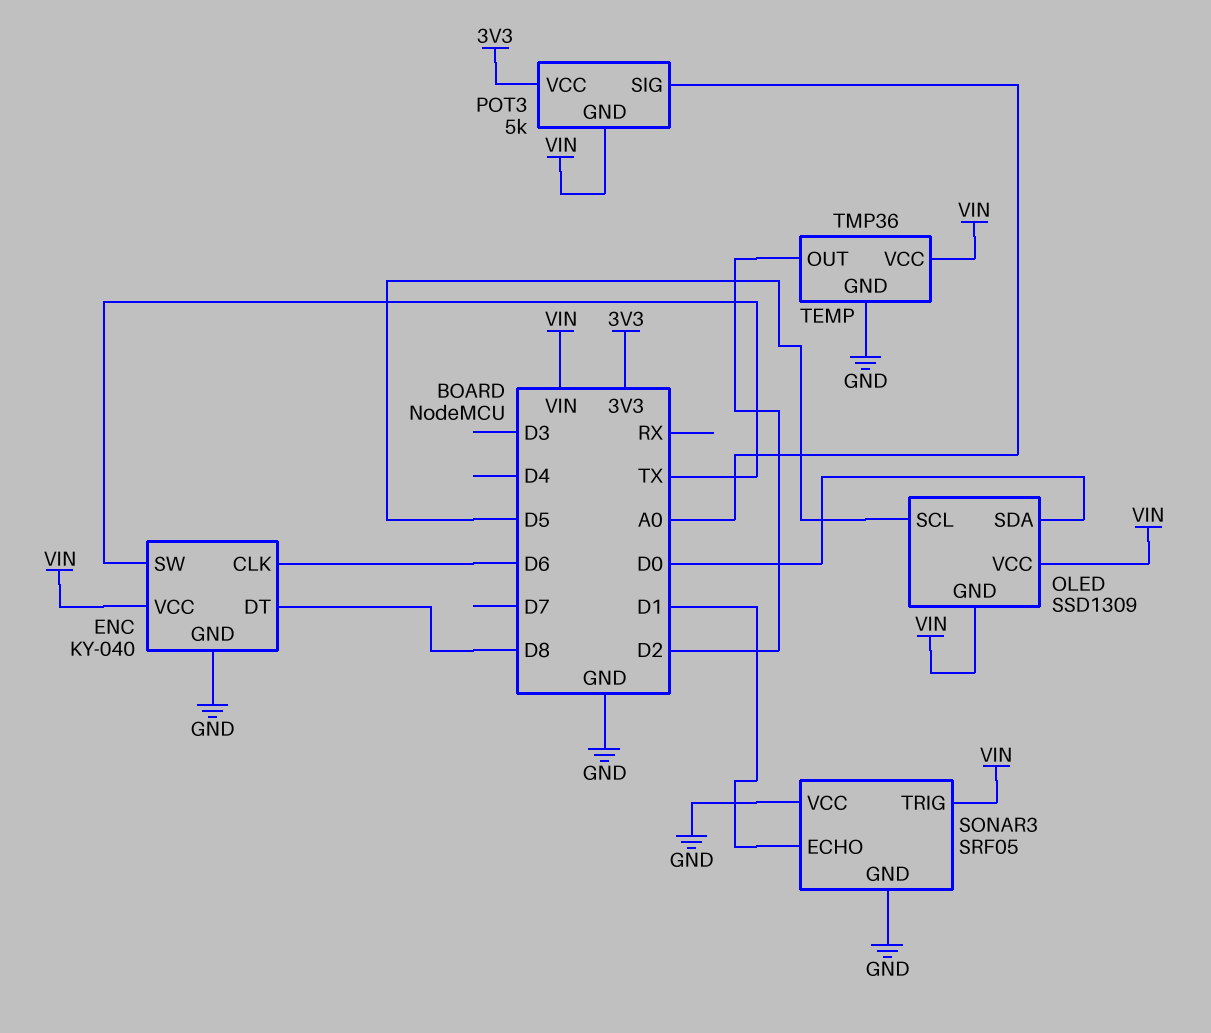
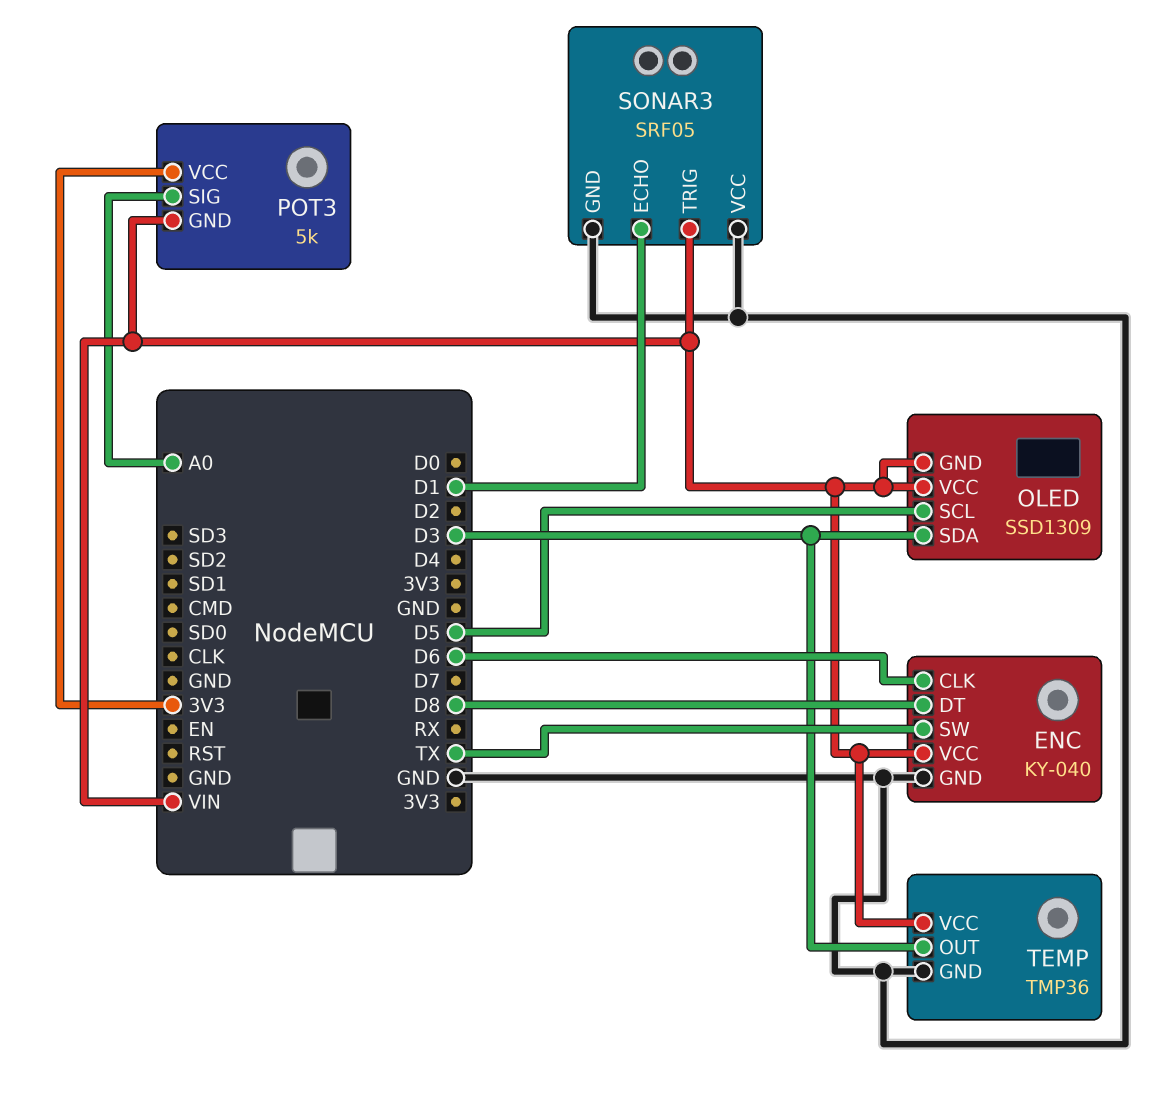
OLED pin SDA: D0 -> D3
TEMP pin OUT: D2 -> D3

